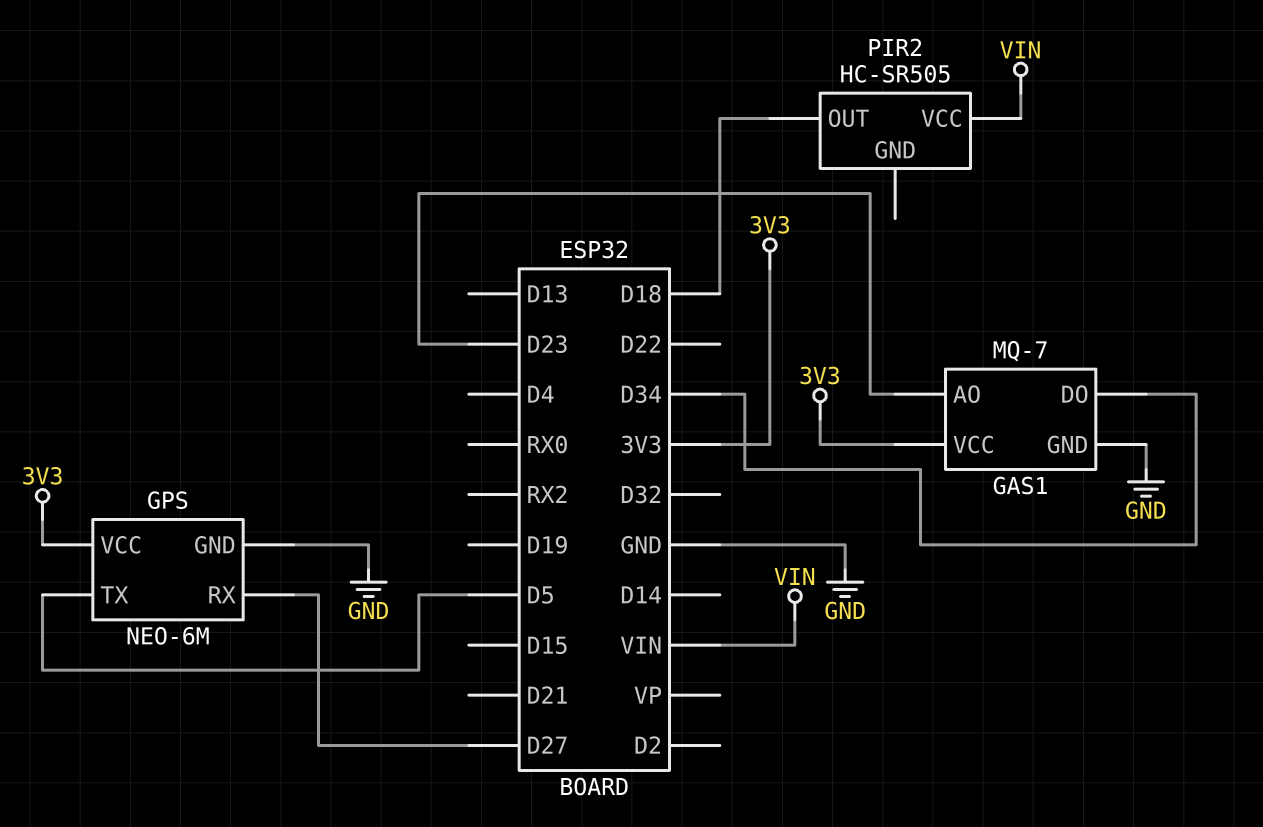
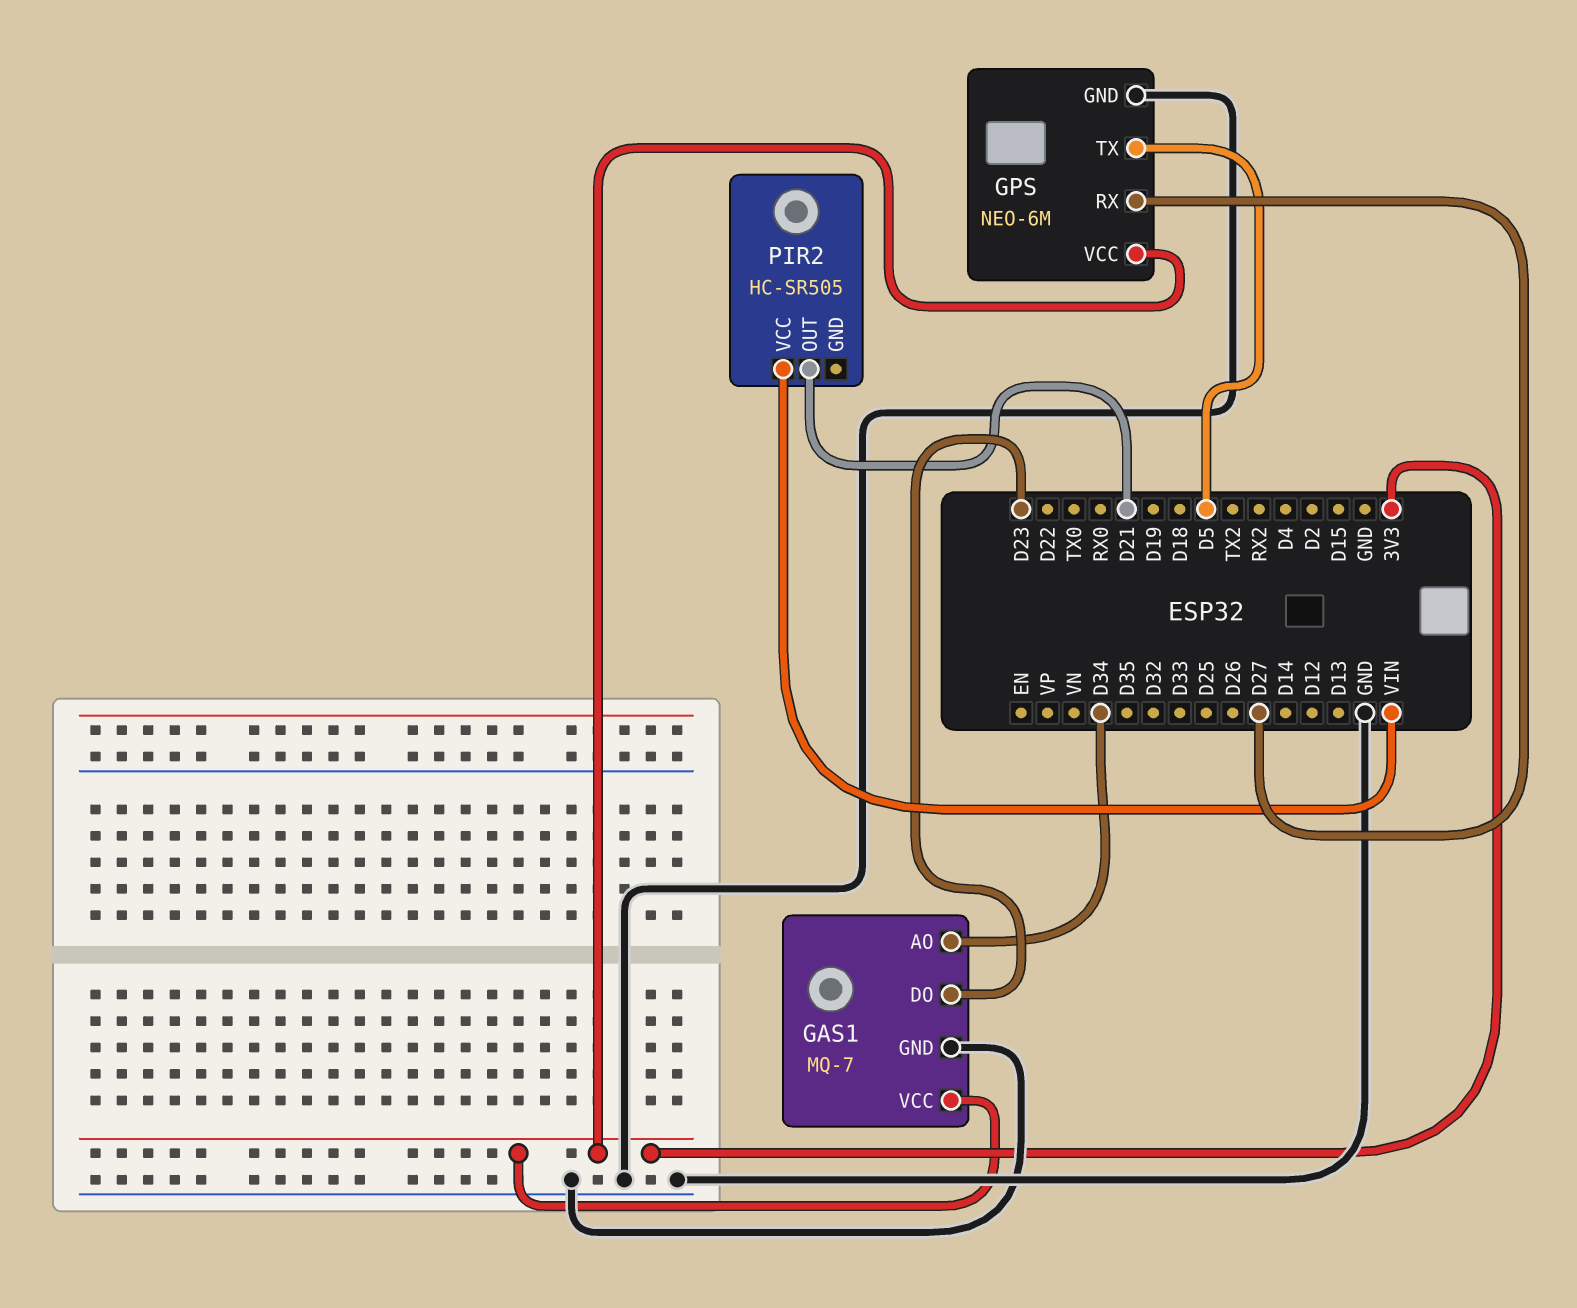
GAS1 pin AO: D23 -> D34
GAS1 pin DO: D34 -> D23
PIR2 pin OUT: D18 -> D21

